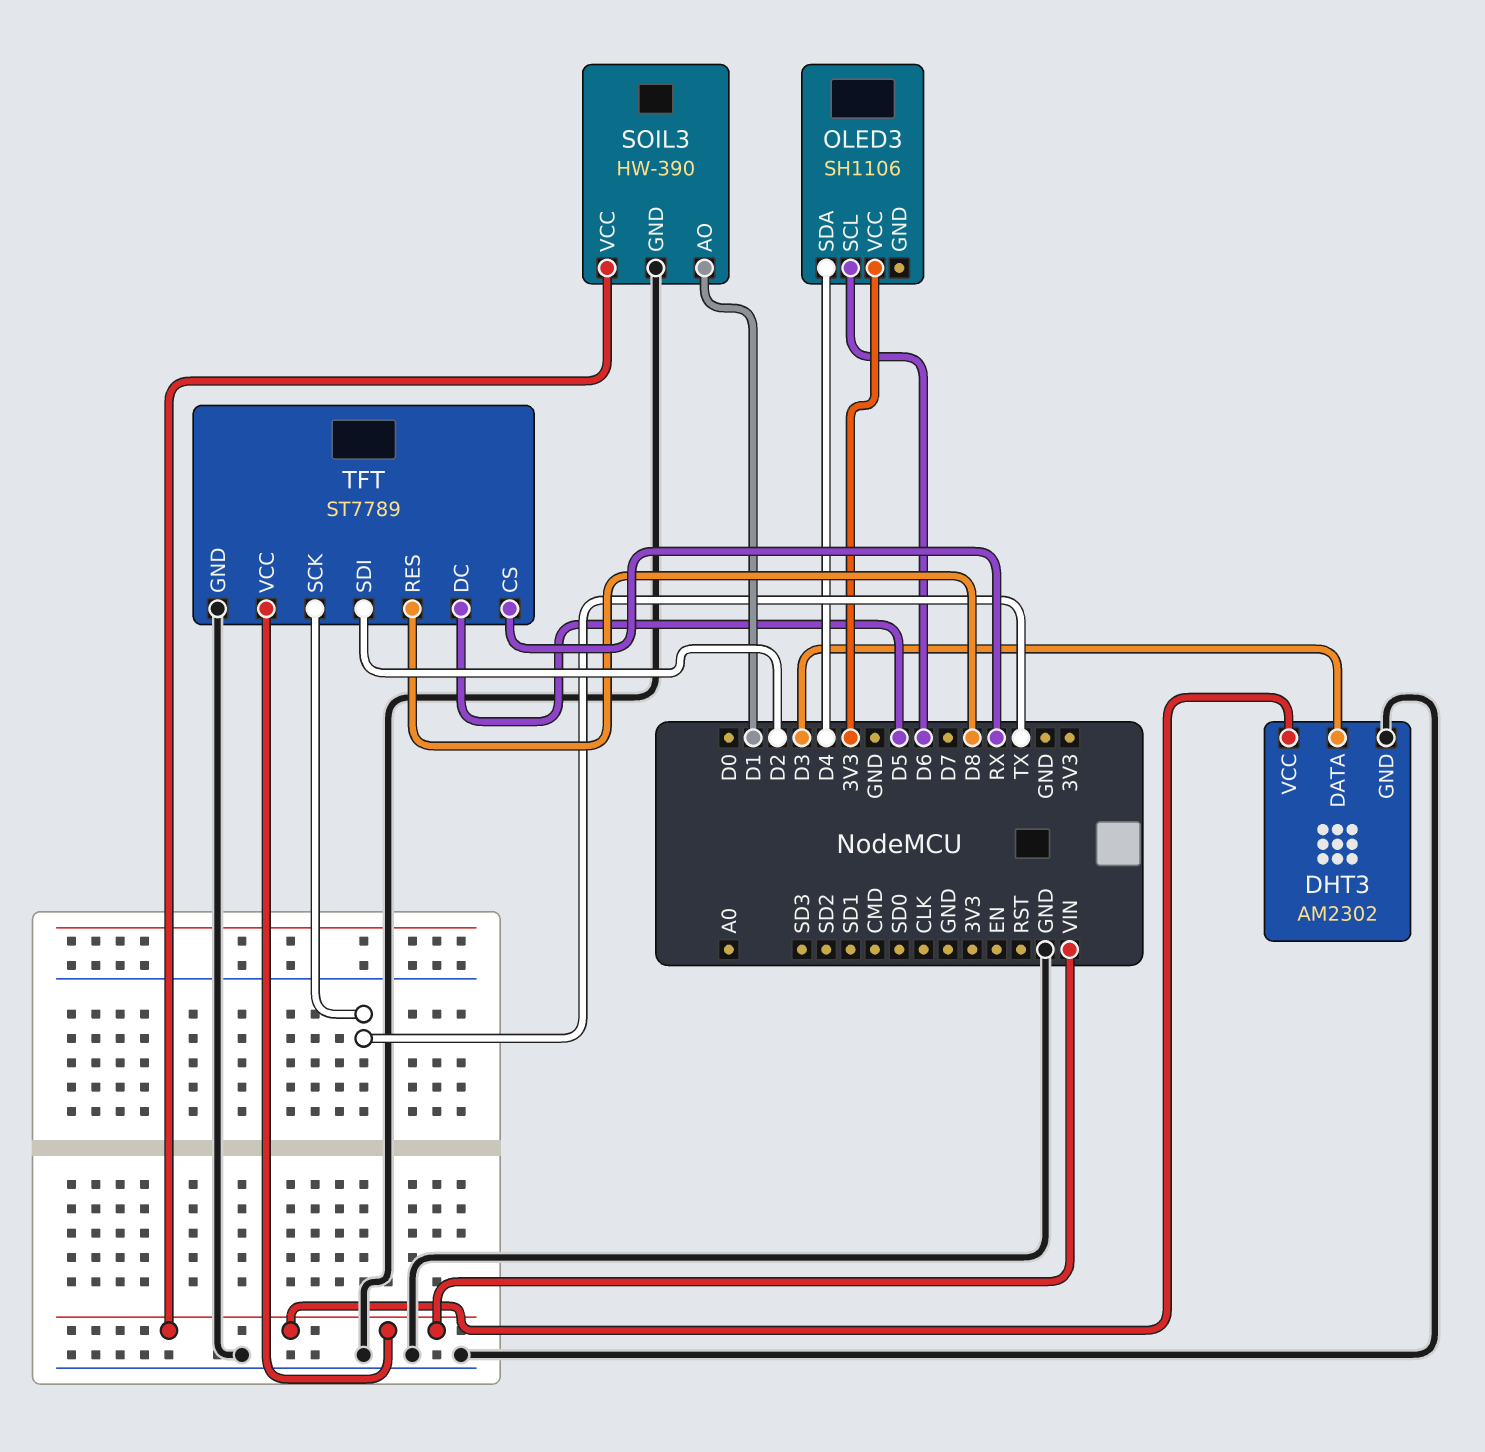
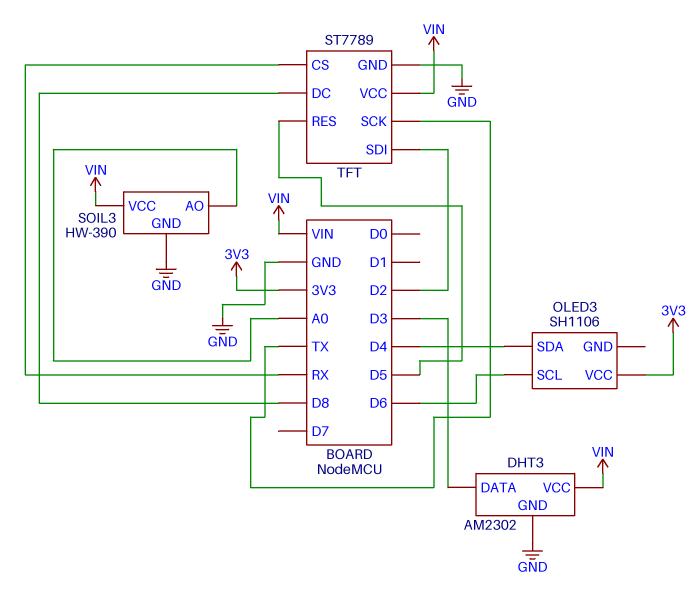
SOIL3 pin AO: D1 -> A0
TFT pin DC: D5 -> D8
TFT pin RES: D8 -> D5

